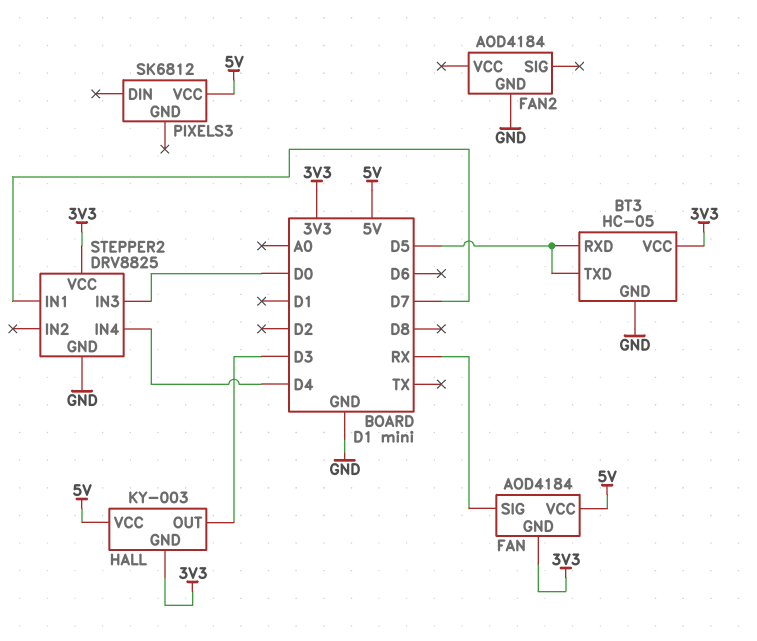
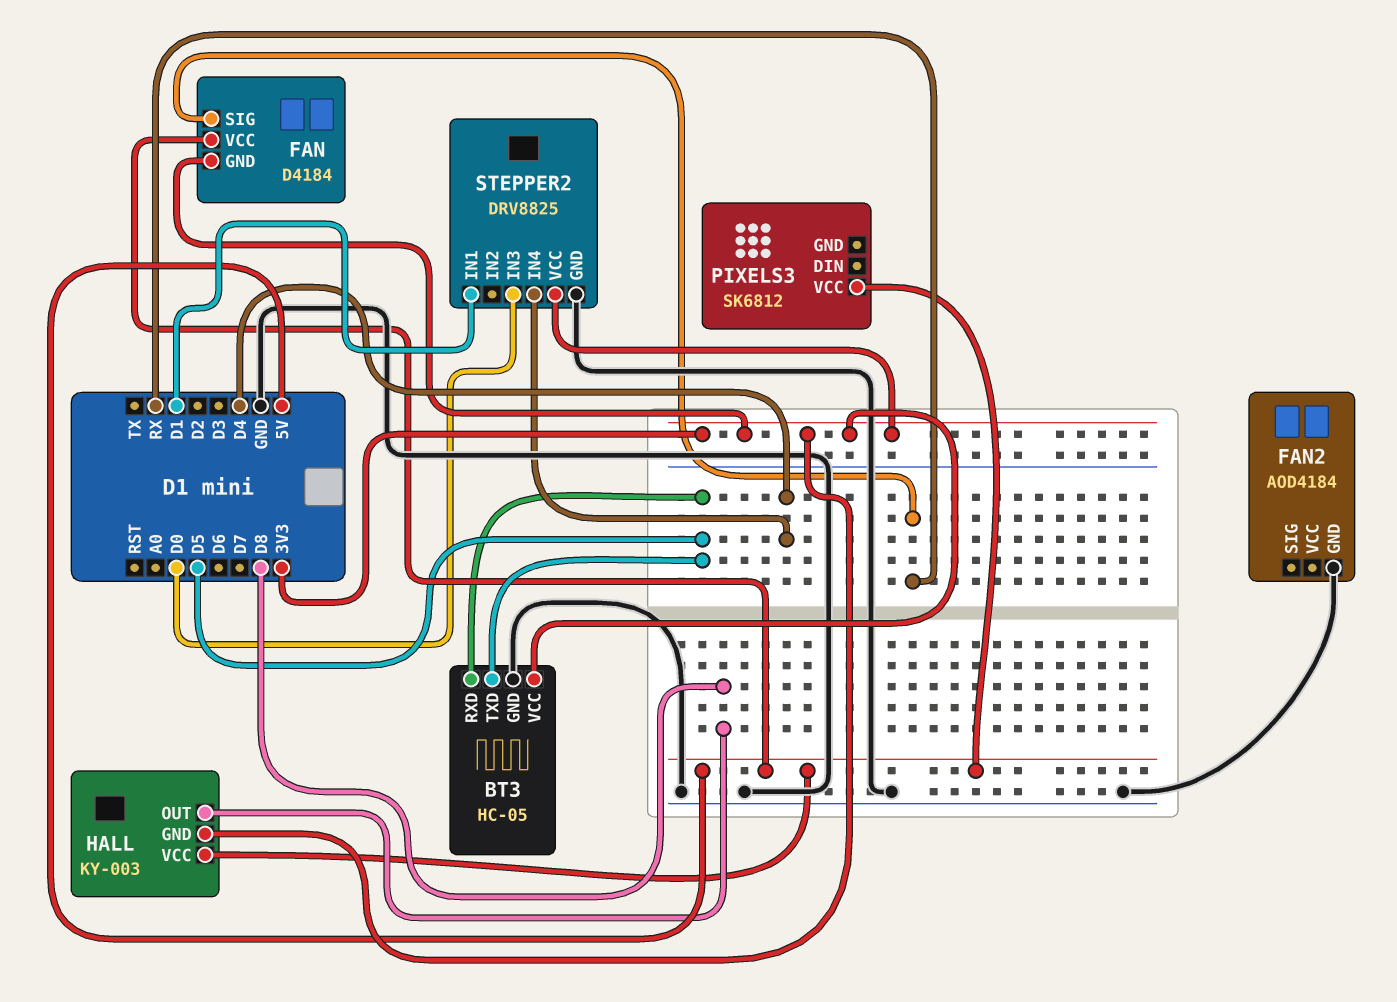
FAN: AOD4184 -> D4184
HALL pin OUT: D3 -> D8
STEPPER2 pin IN1: D7 -> D1

